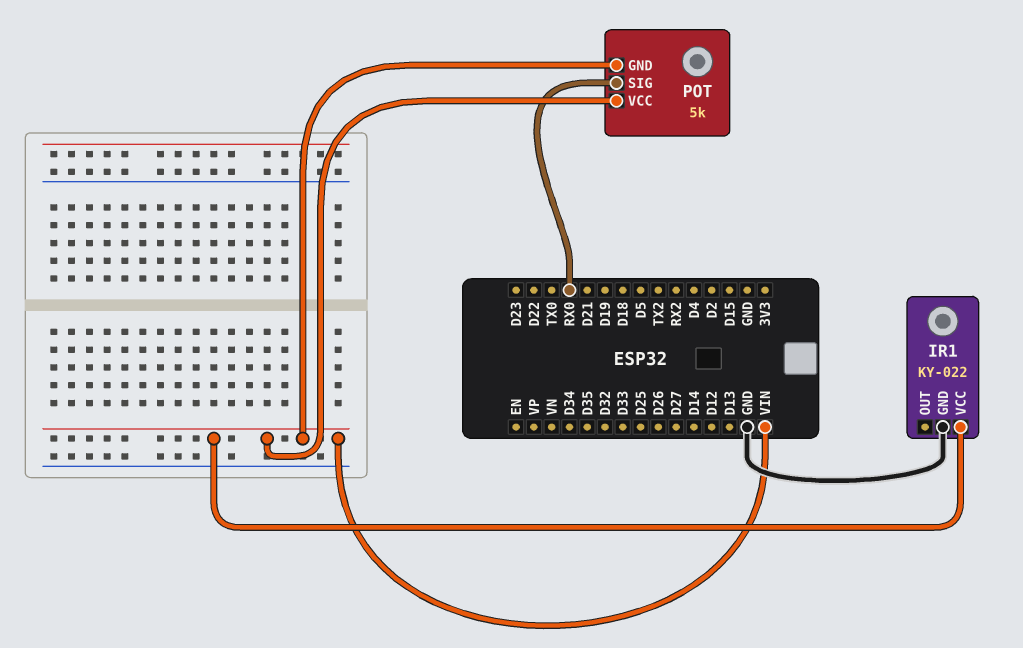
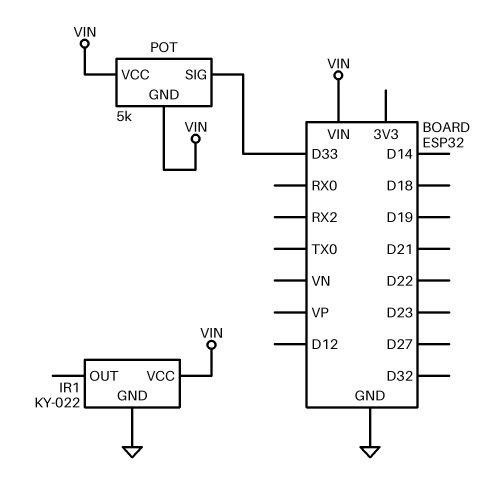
POT pin SIG: RX0 -> D33

